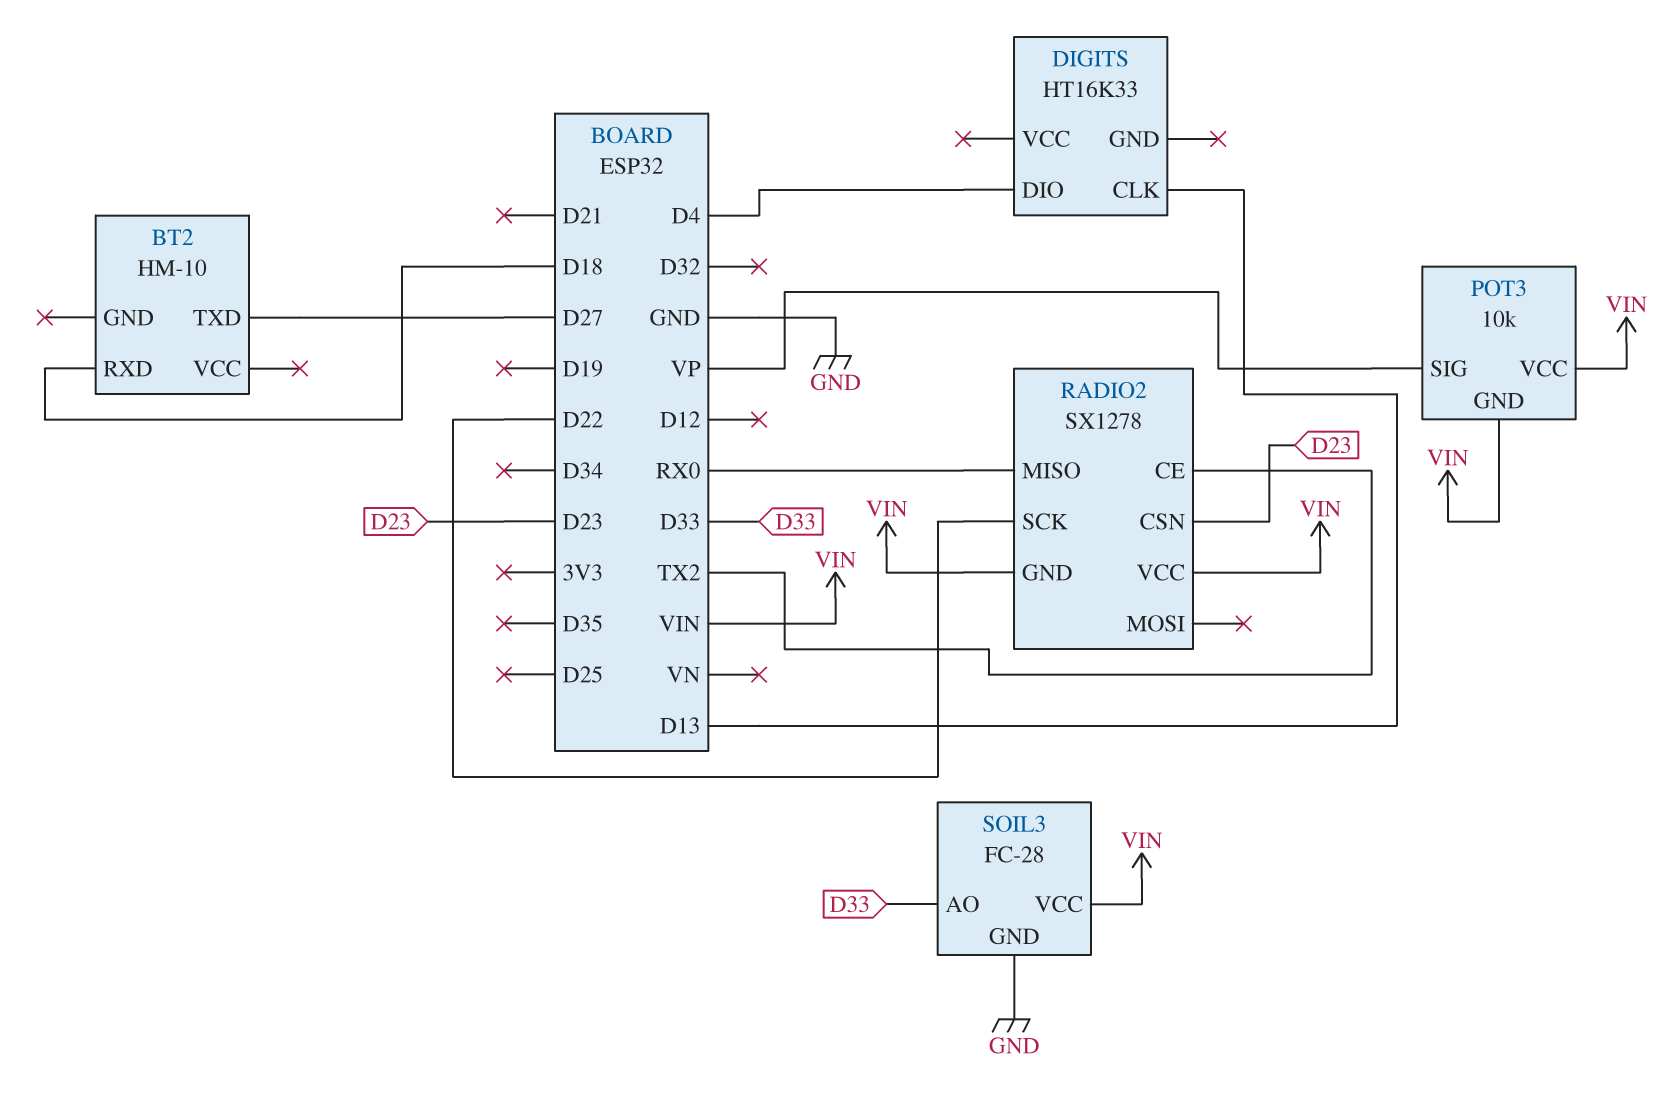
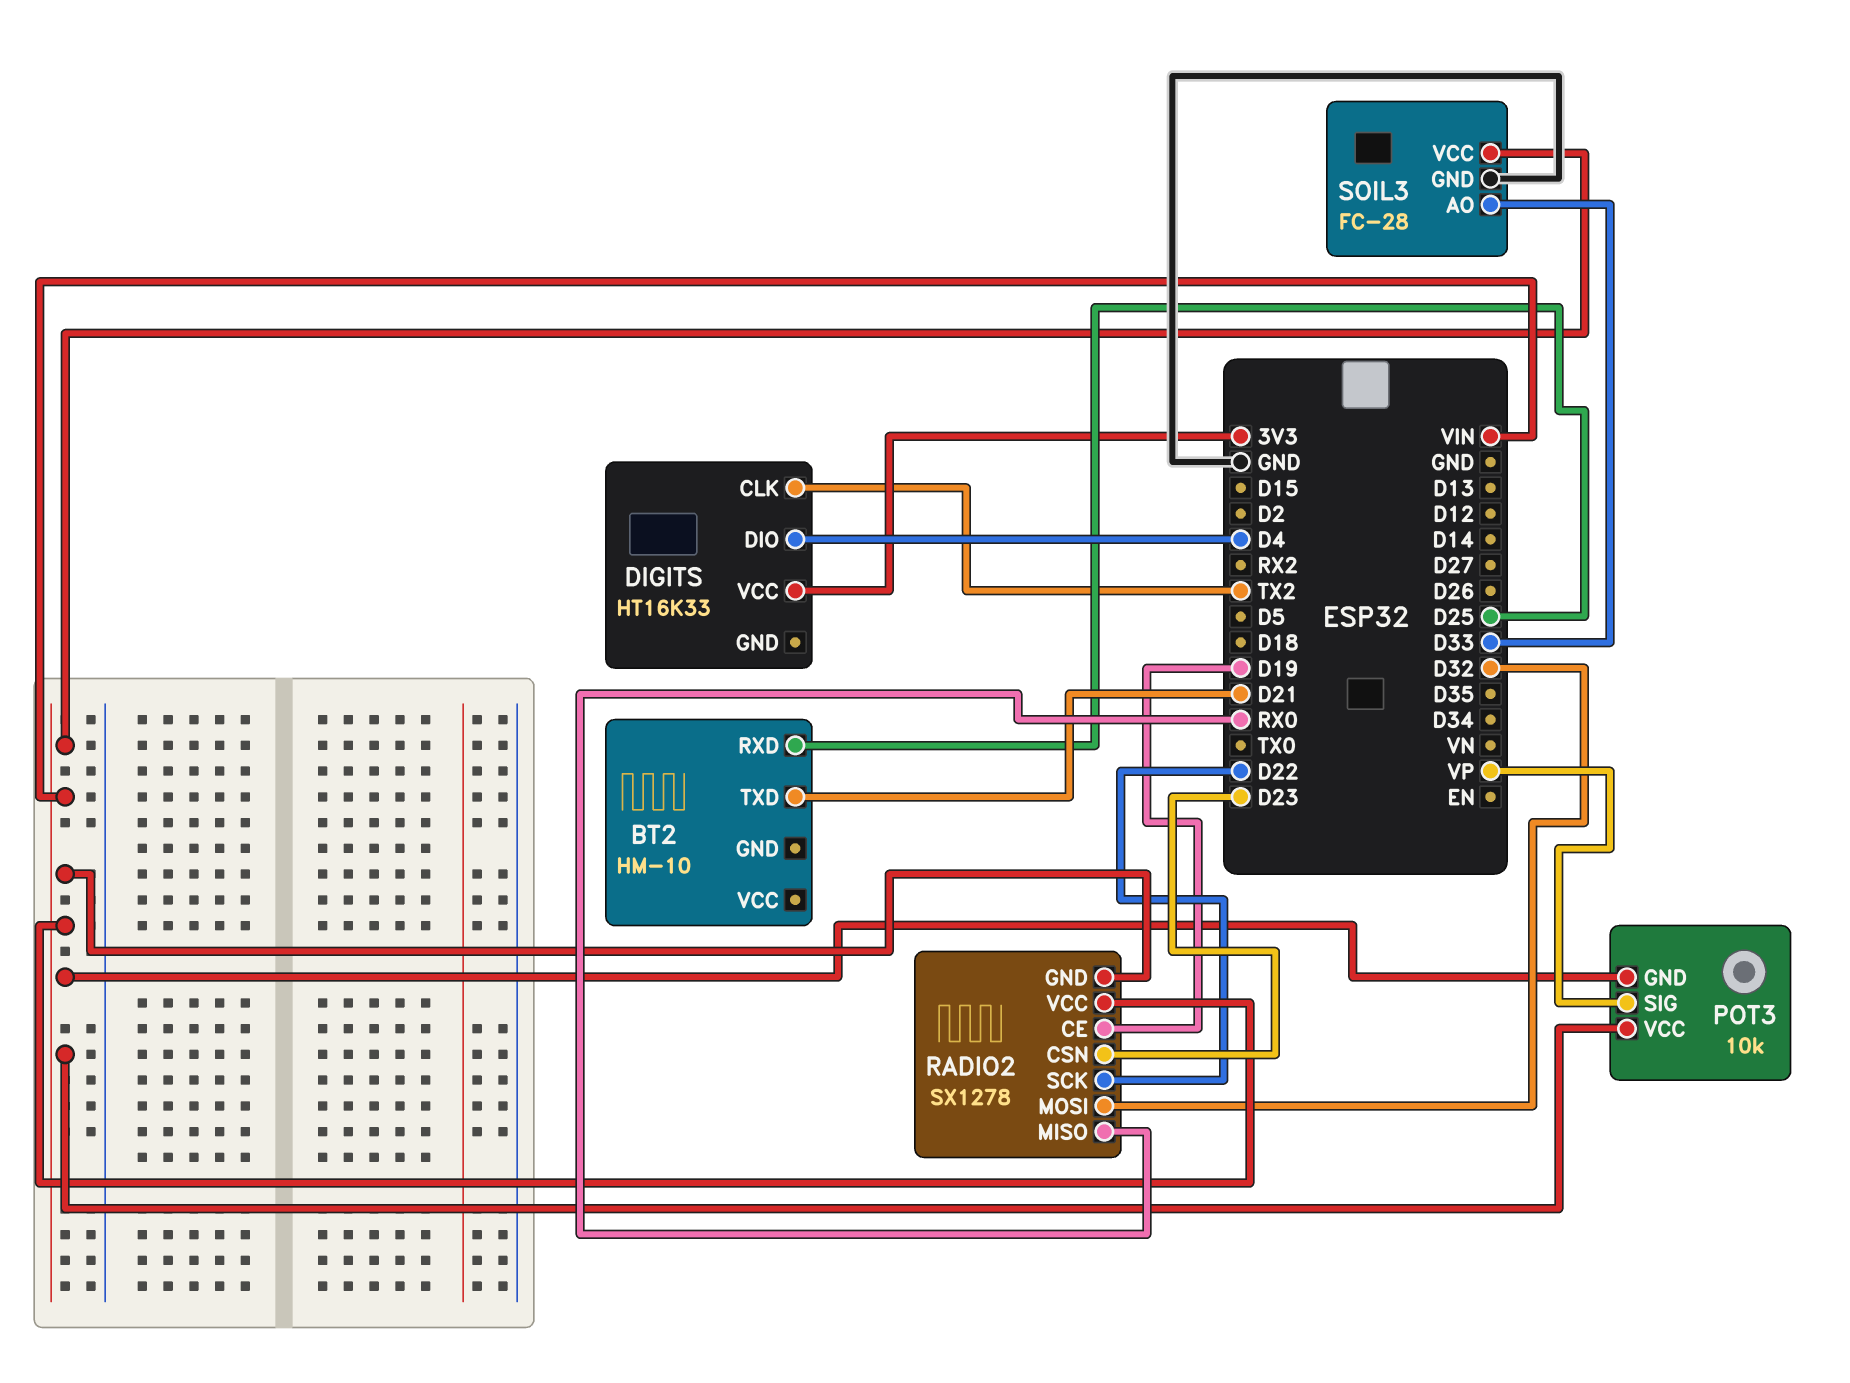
BT2 pin RXD: D18 -> D25
BT2 pin TXD: D27 -> D21
DIGITS pin CLK: D13 -> TX2
DIGITS pin VCC: none -> 3V3
RADIO2 pin CE: TX2 -> D19
RADIO2 pin MOSI: none -> D32

